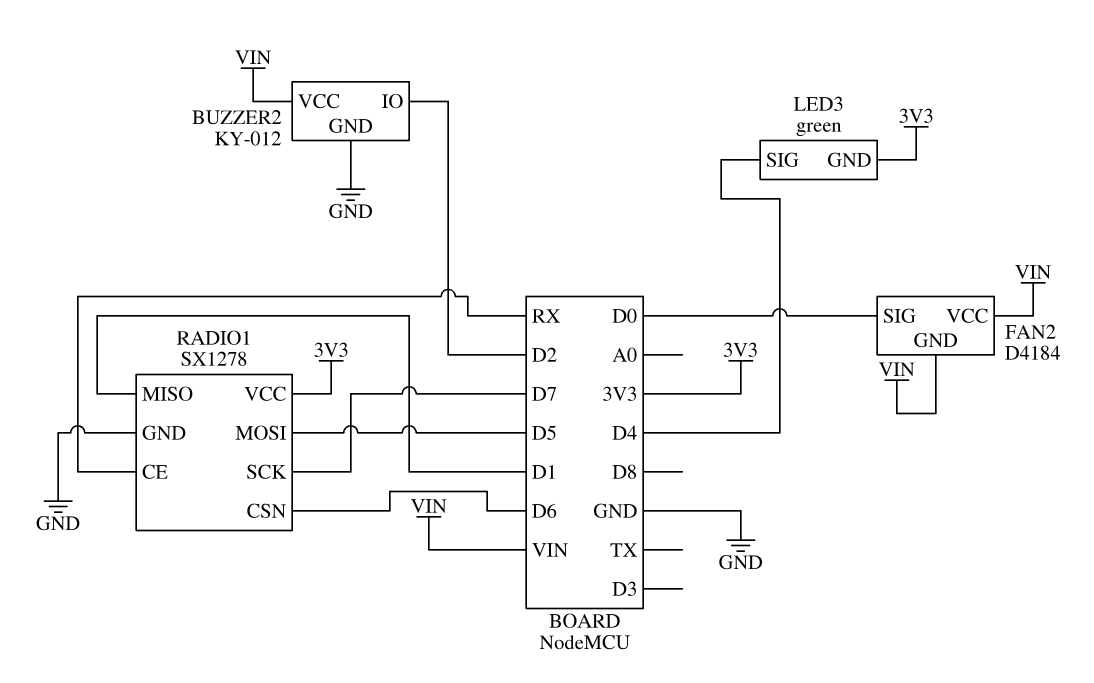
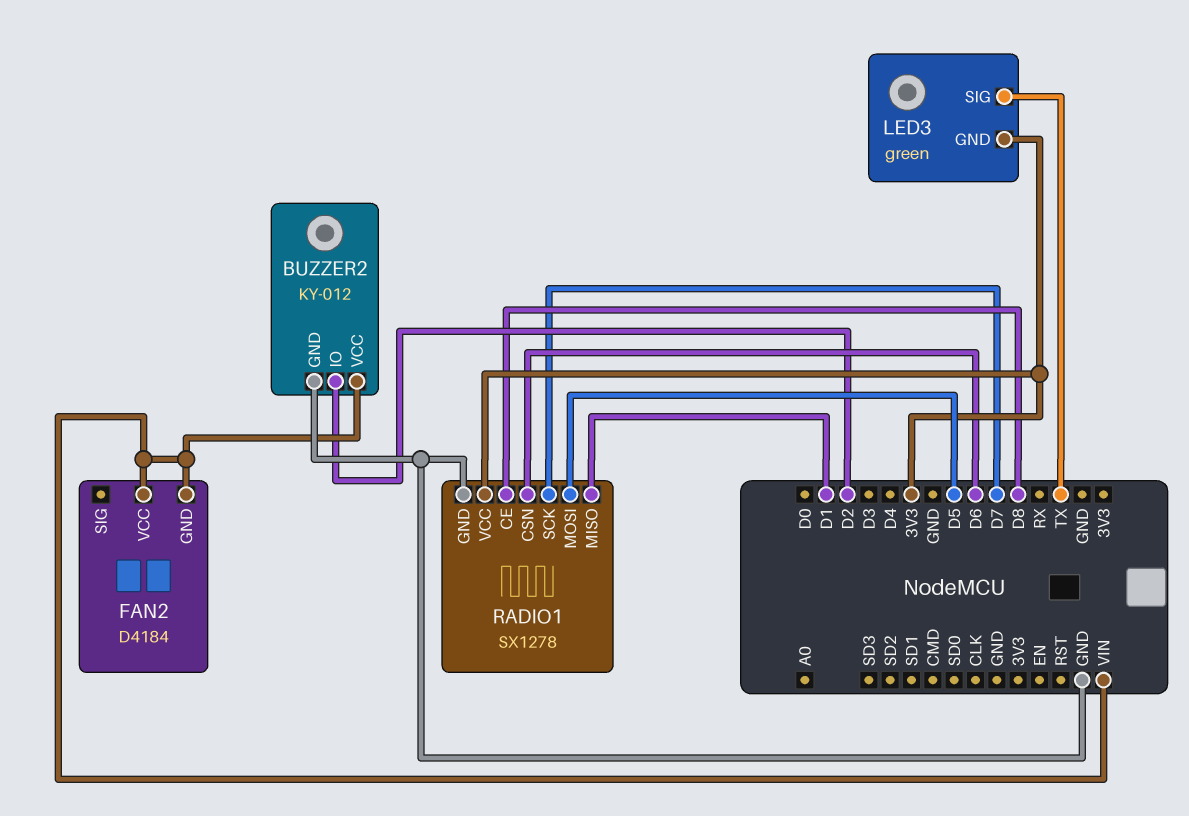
FAN2 pin SIG: D0 -> none
LED3 pin SIG: D4 -> TX
RADIO1 pin CE: RX -> D8

